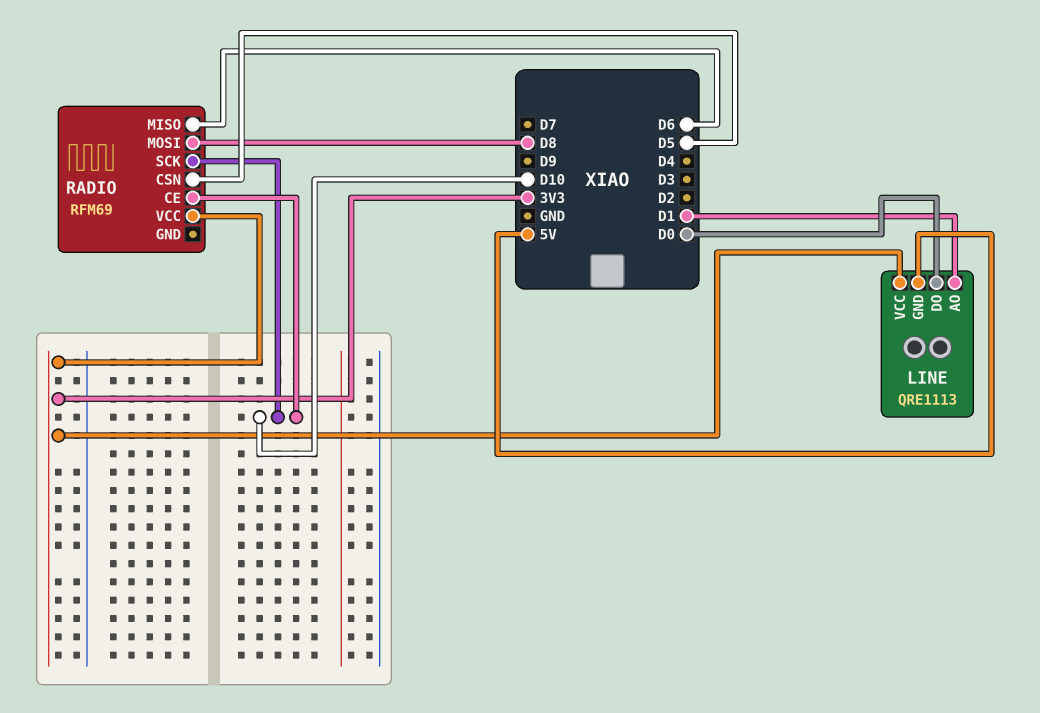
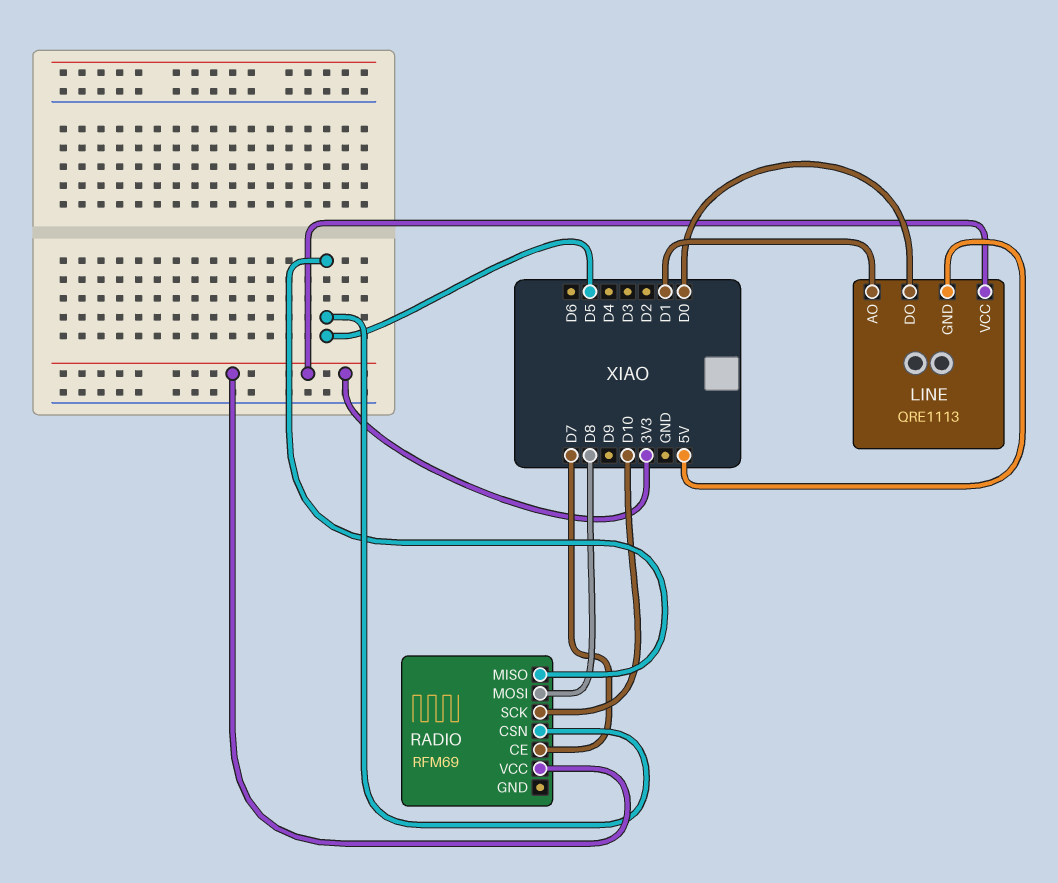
RADIO pin CE: D10 -> D7
RADIO pin MISO: D6 -> D5

